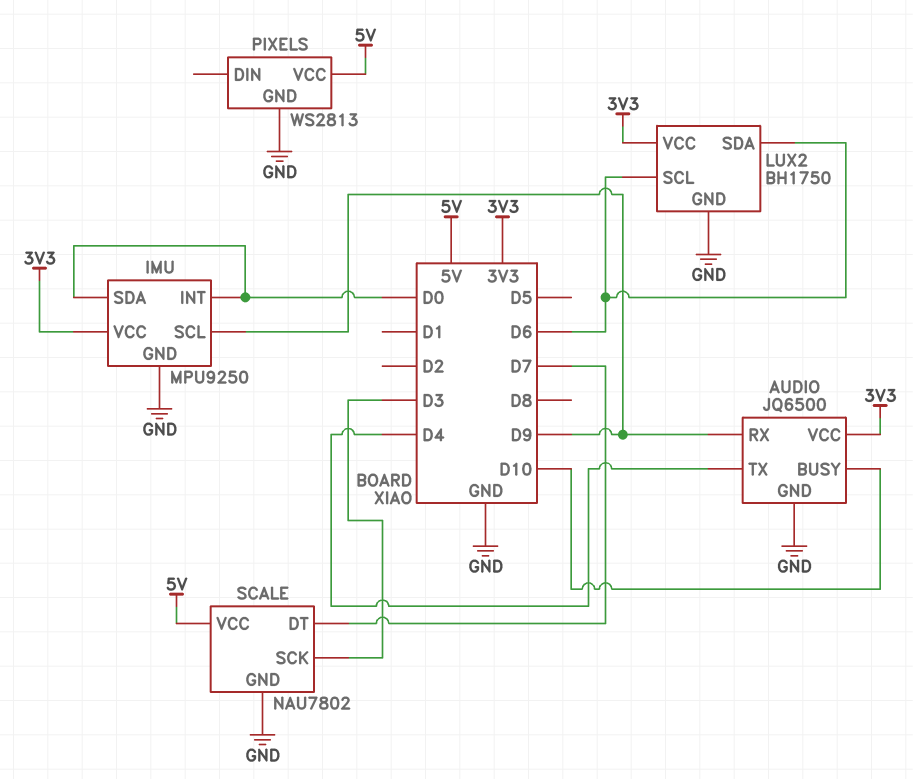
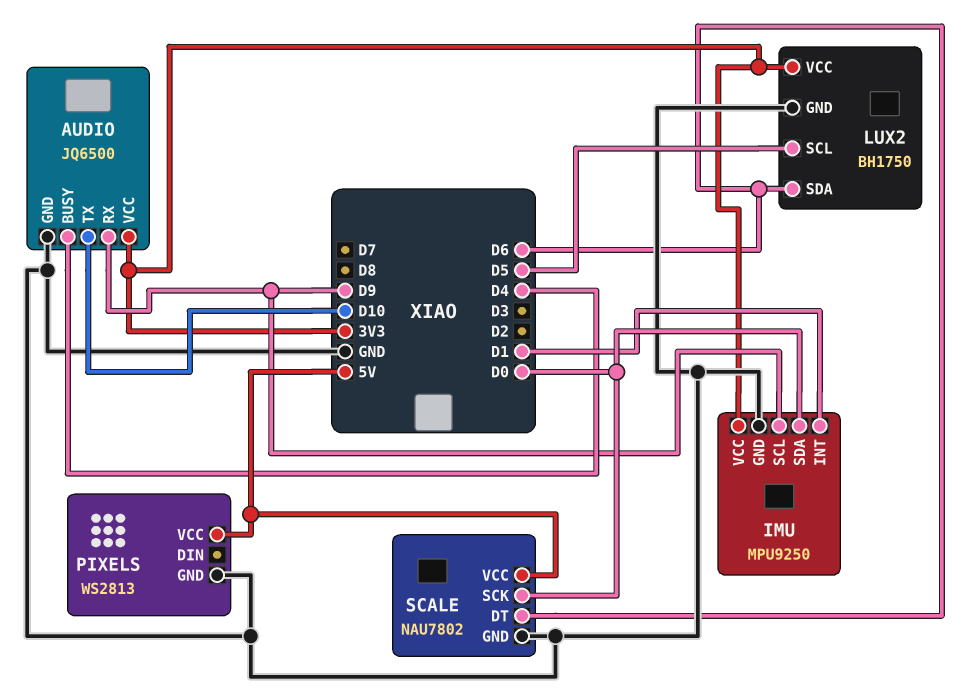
AUDIO pin BUSY: D10 -> D4
AUDIO pin TX: D4 -> D10
IMU pin INT: D0 -> D1
LUX2 pin SCL: D6 -> D5
SCALE pin DT: D7 -> D6
SCALE pin SCK: D3 -> D0

